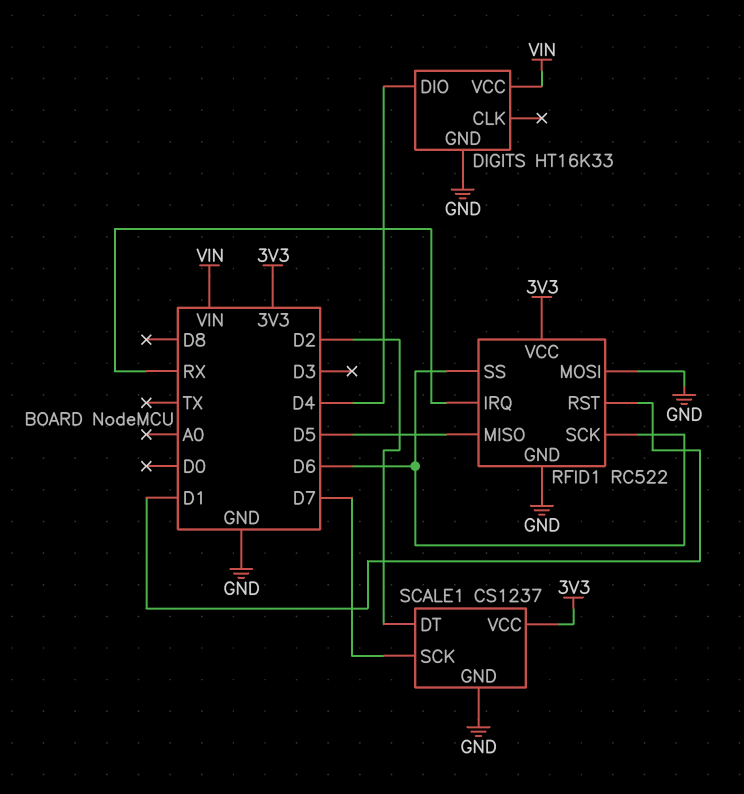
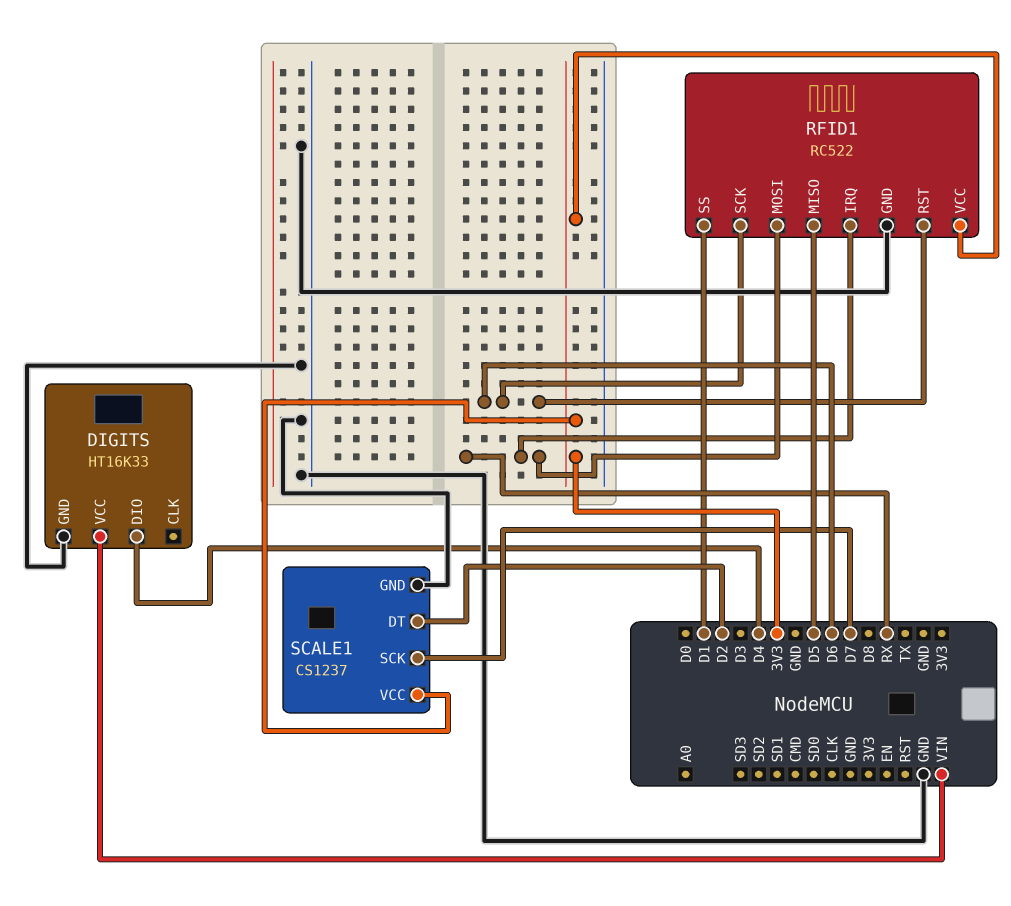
RFID1 pin MOSI: GND -> RX
RFID1 pin RST: D1 -> D6
RFID1 pin SS: D6 -> D1

